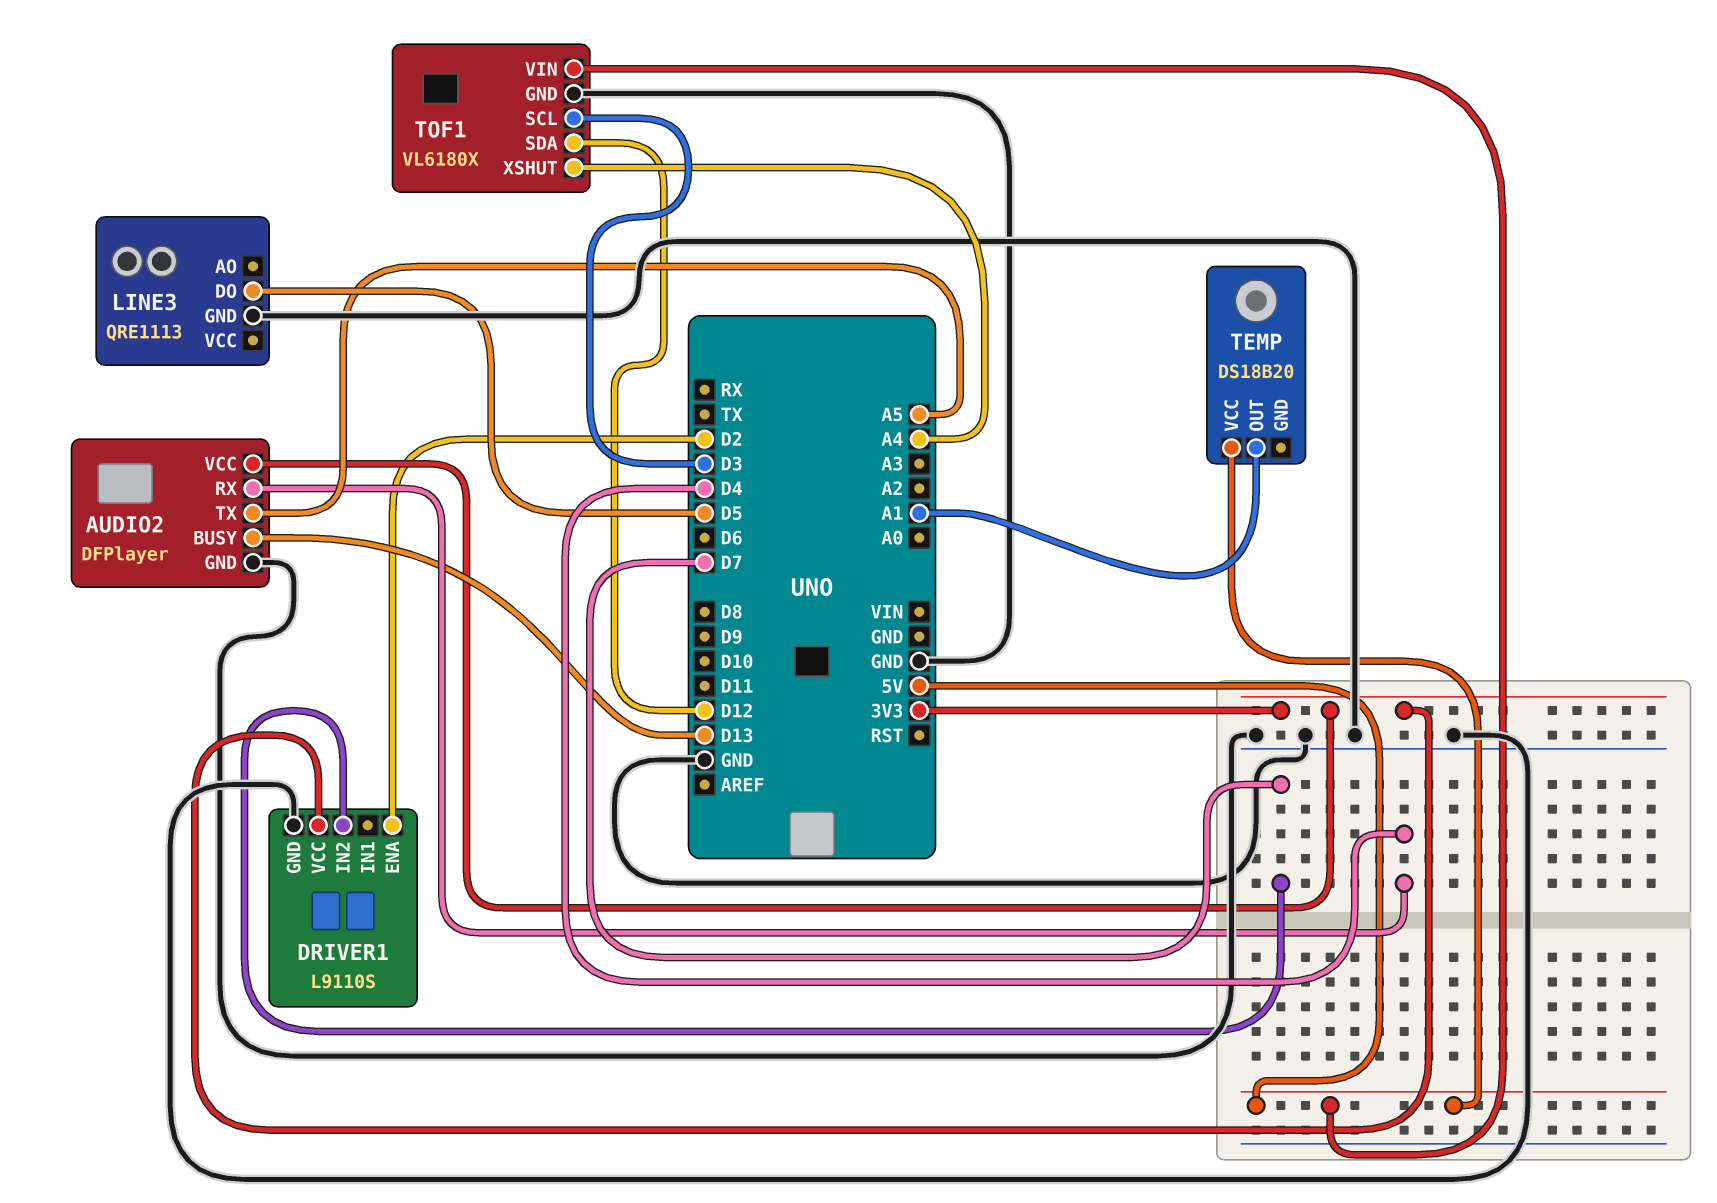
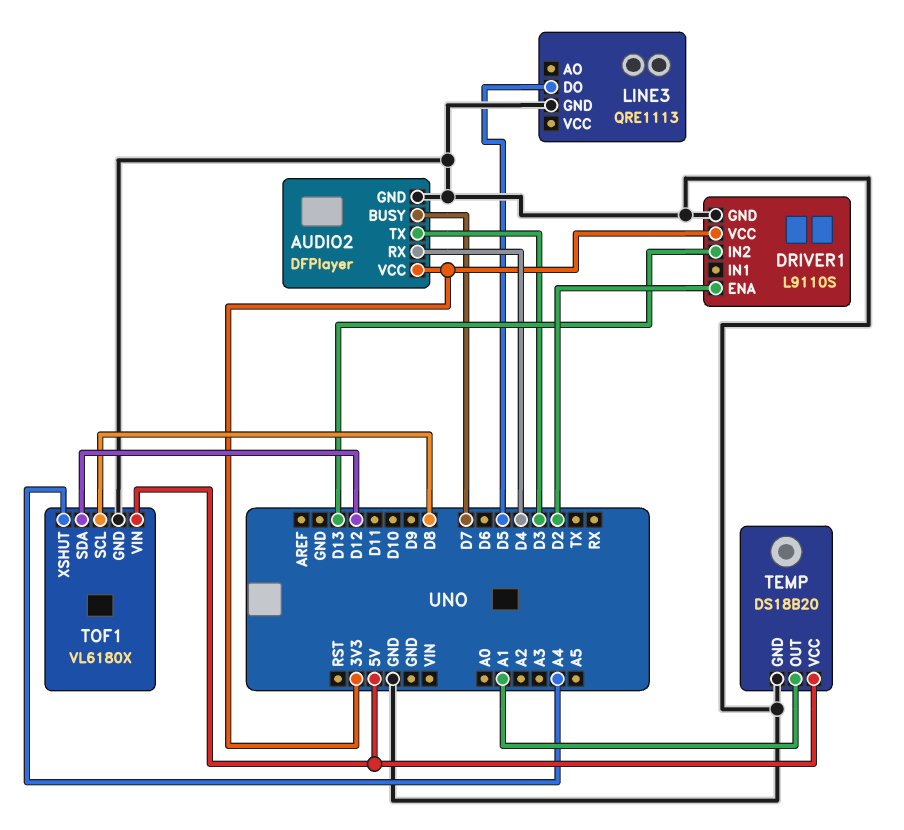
AUDIO2 pin BUSY: D13 -> D7
AUDIO2 pin TX: A5 -> D3
DRIVER1 pin IN2: D7 -> D13
TEMP pin GND: none -> GND
TOF1 pin SCL: D3 -> D8

